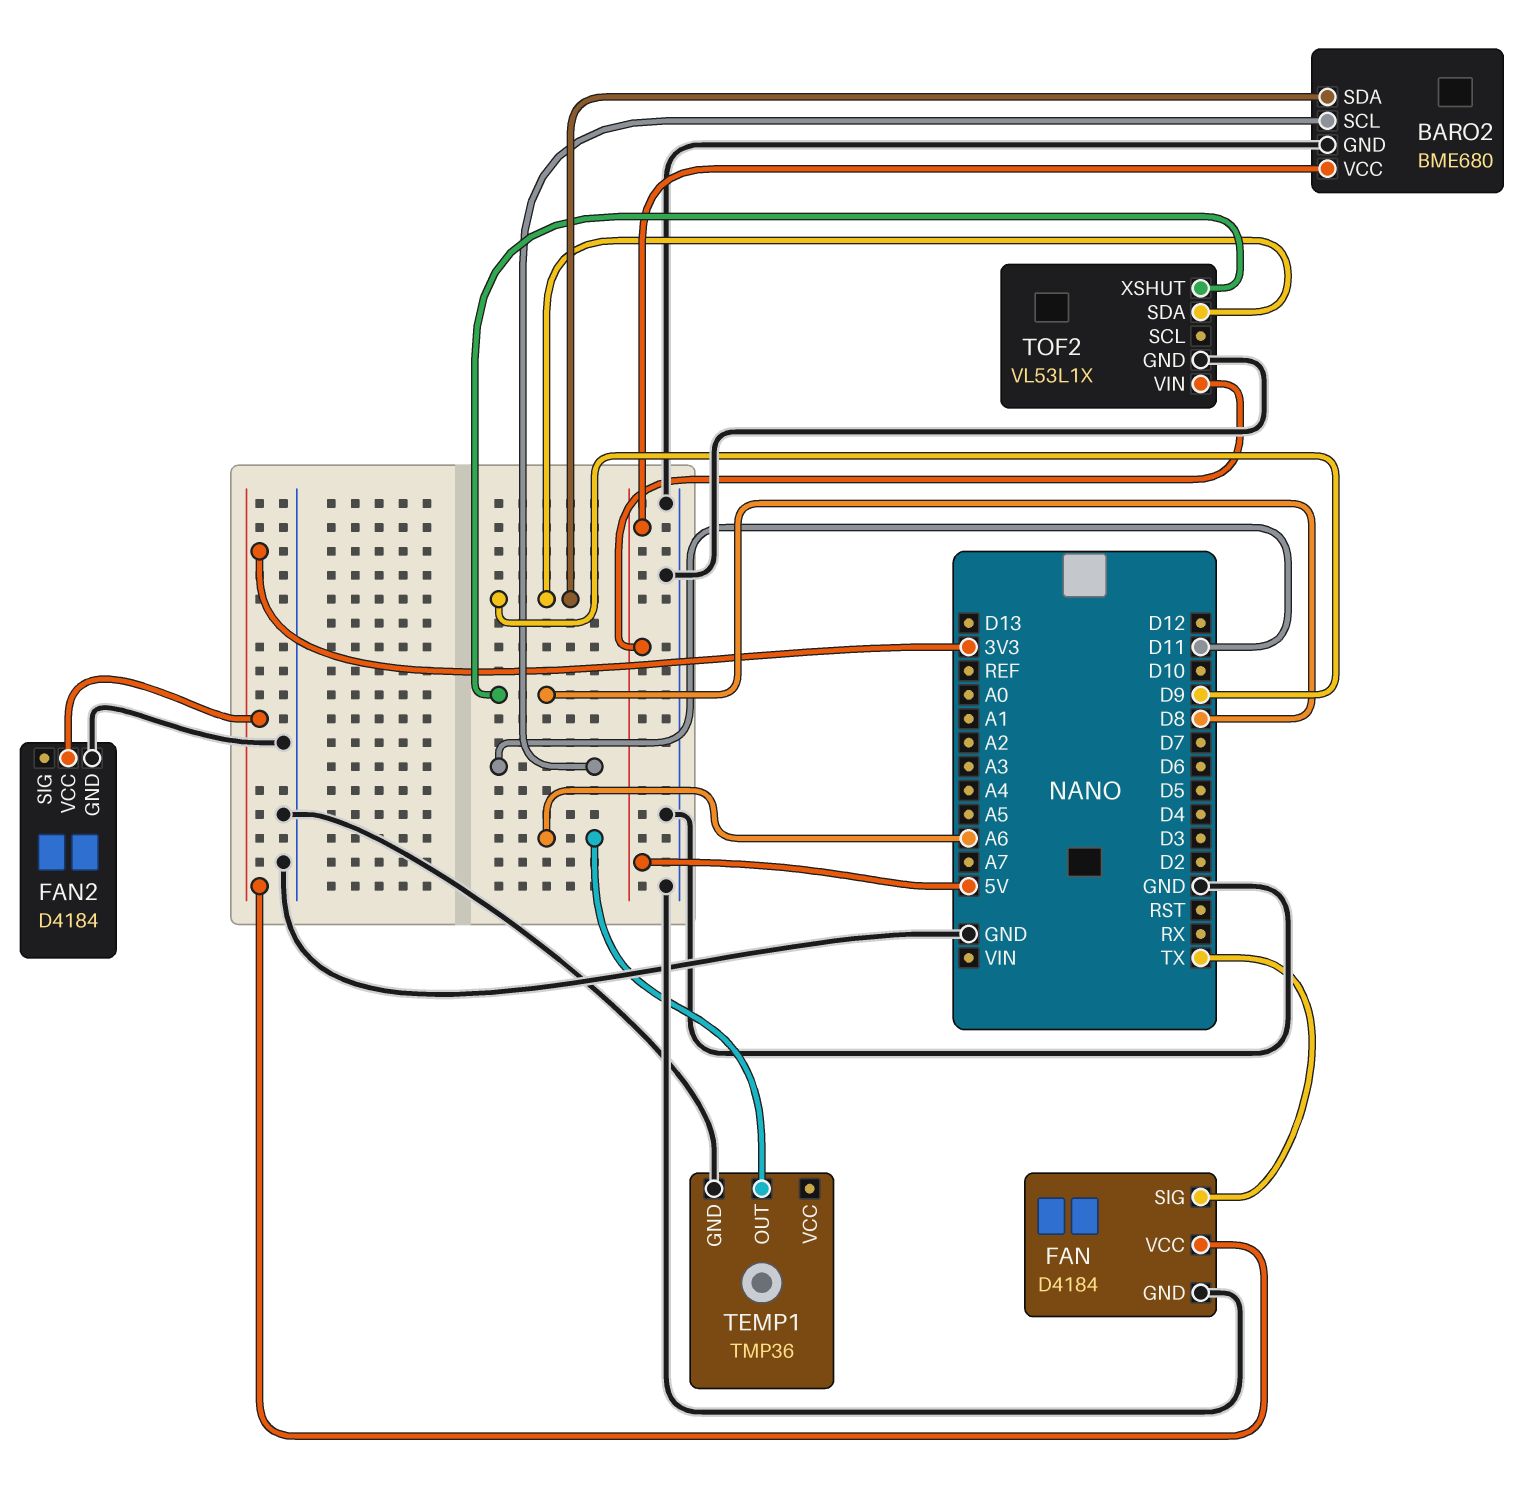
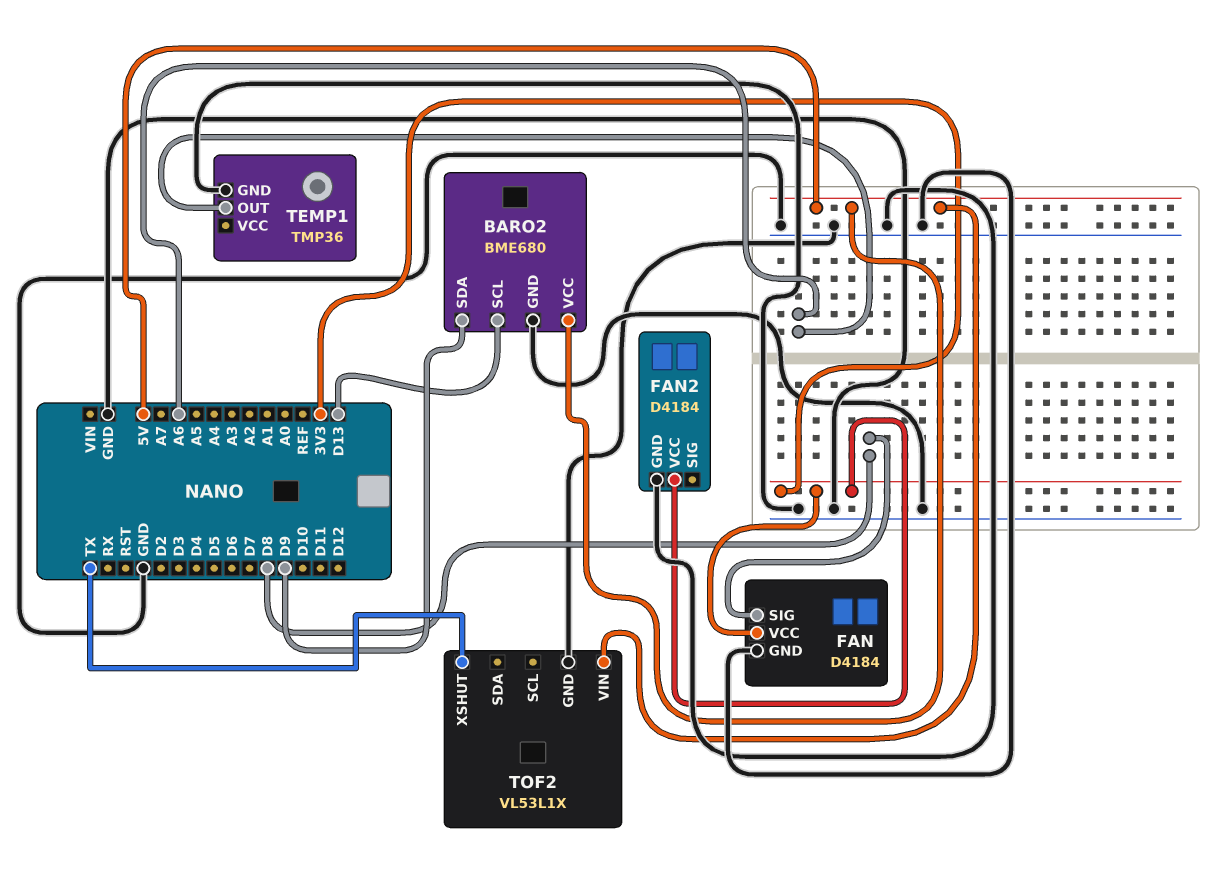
BARO2 pin SCL: D11 -> D13
FAN pin SIG: TX -> D8
TOF2 pin SDA: D9 -> none
TOF2 pin XSHUT: D8 -> TX

